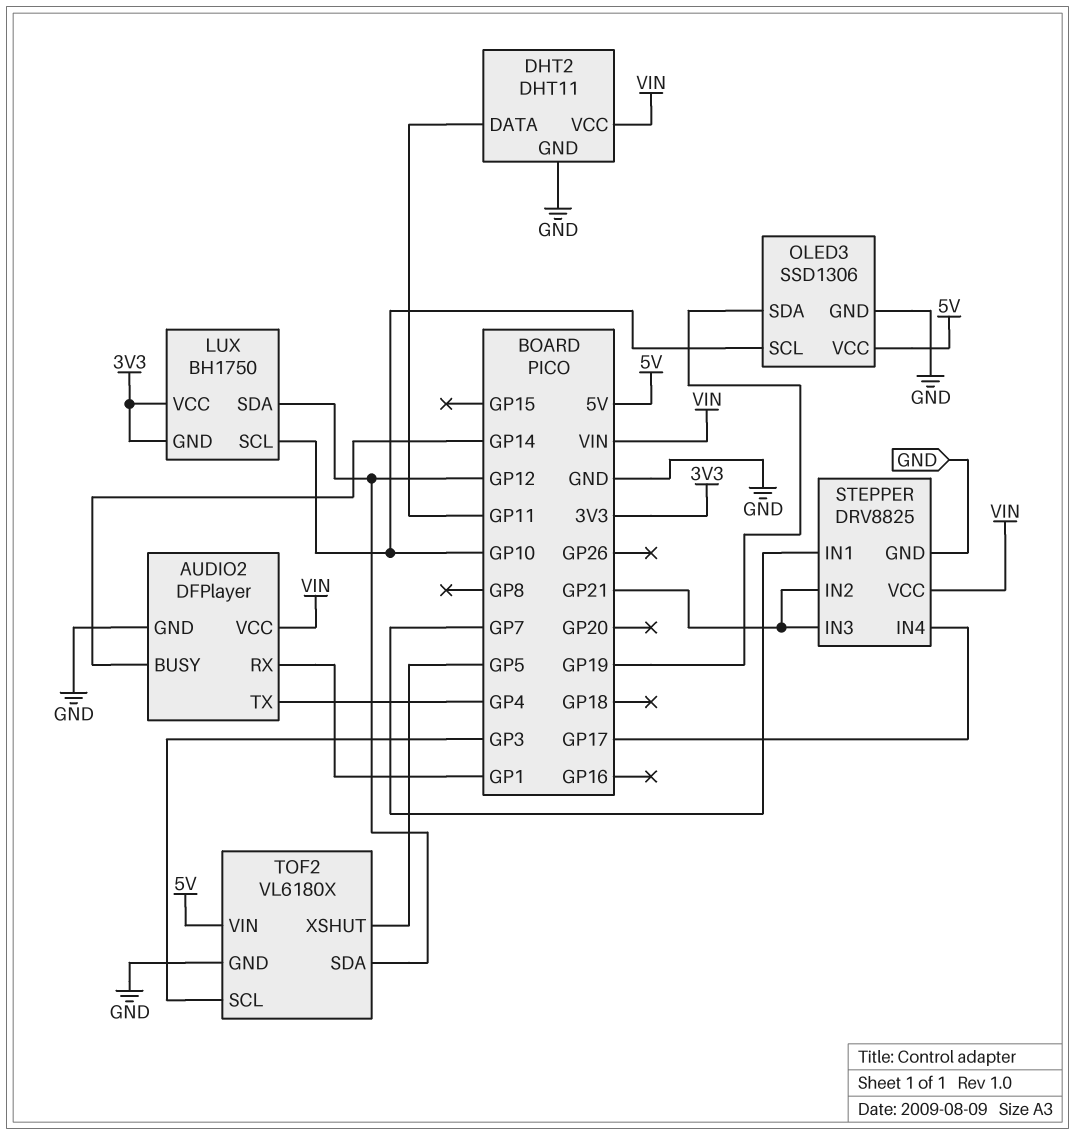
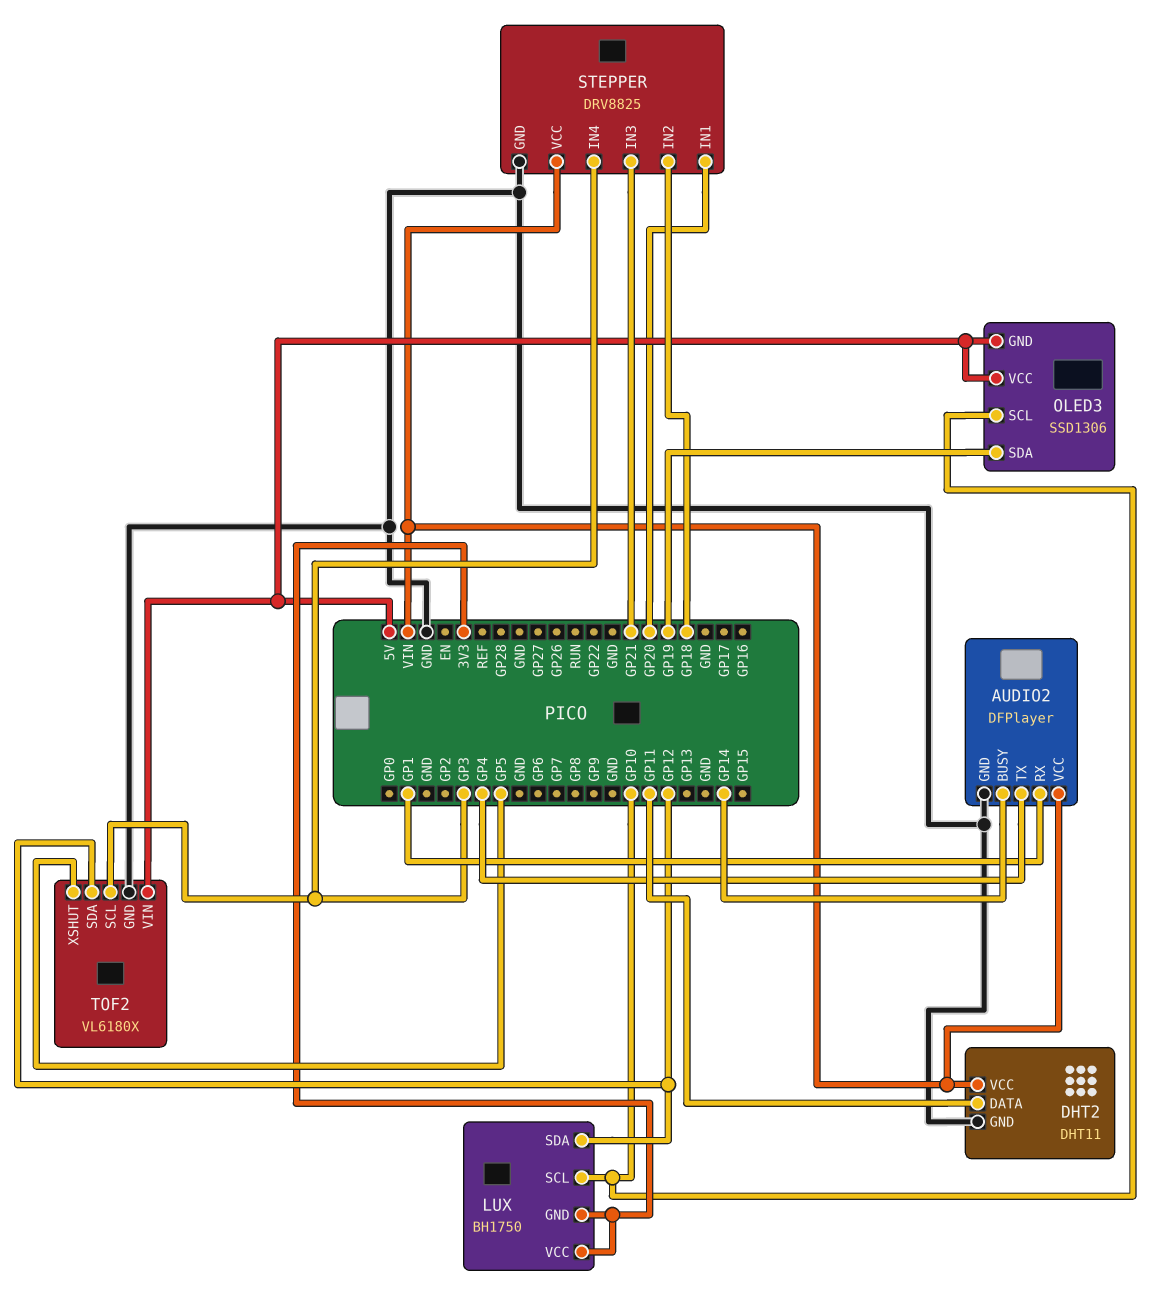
OLED3 pin GND: GND -> 5V
STEPPER pin IN1: GP7 -> GP20
STEPPER pin IN2: GP21 -> GP18
STEPPER pin IN4: GP17 -> GP3

